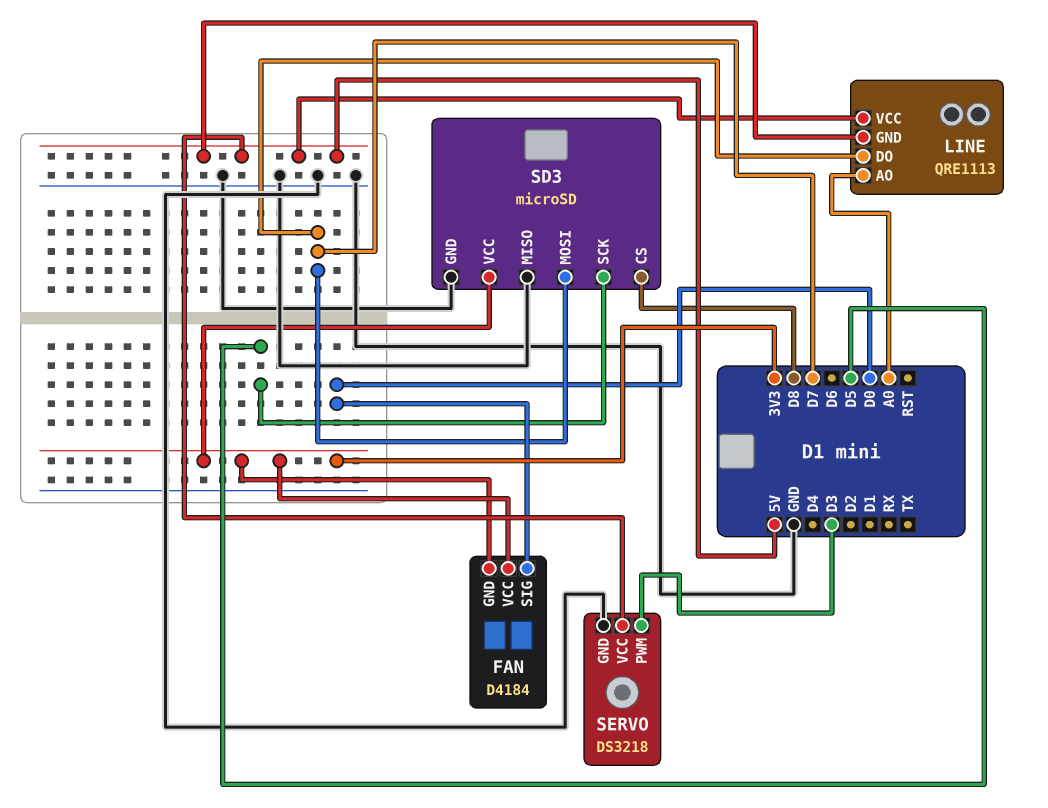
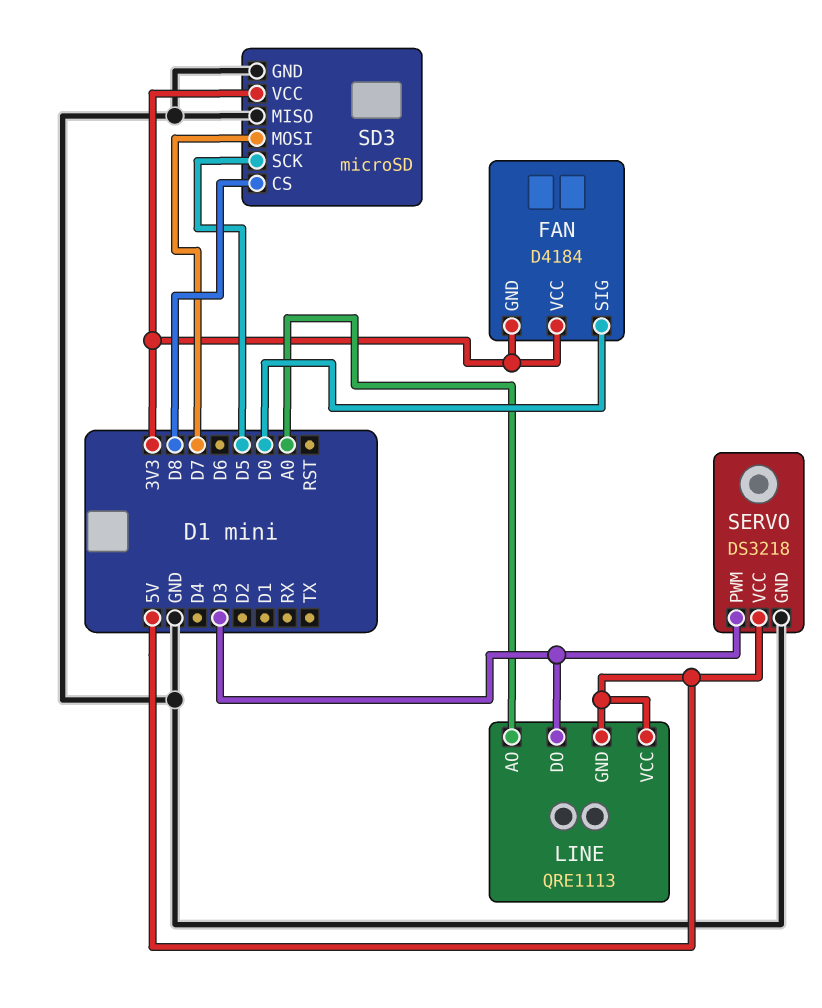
LINE pin DO: D7 -> D3

